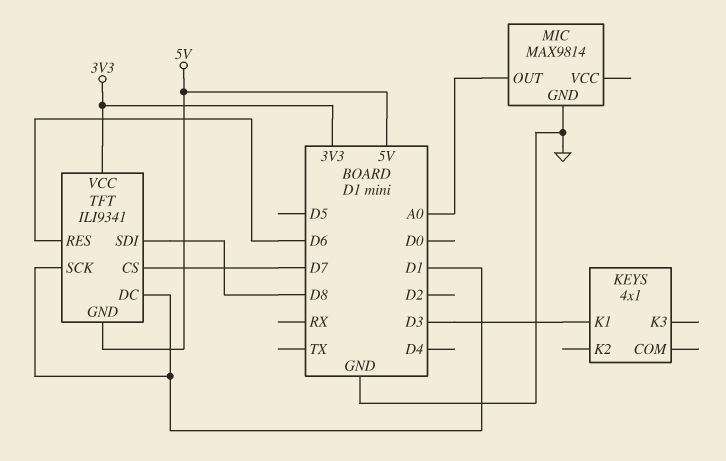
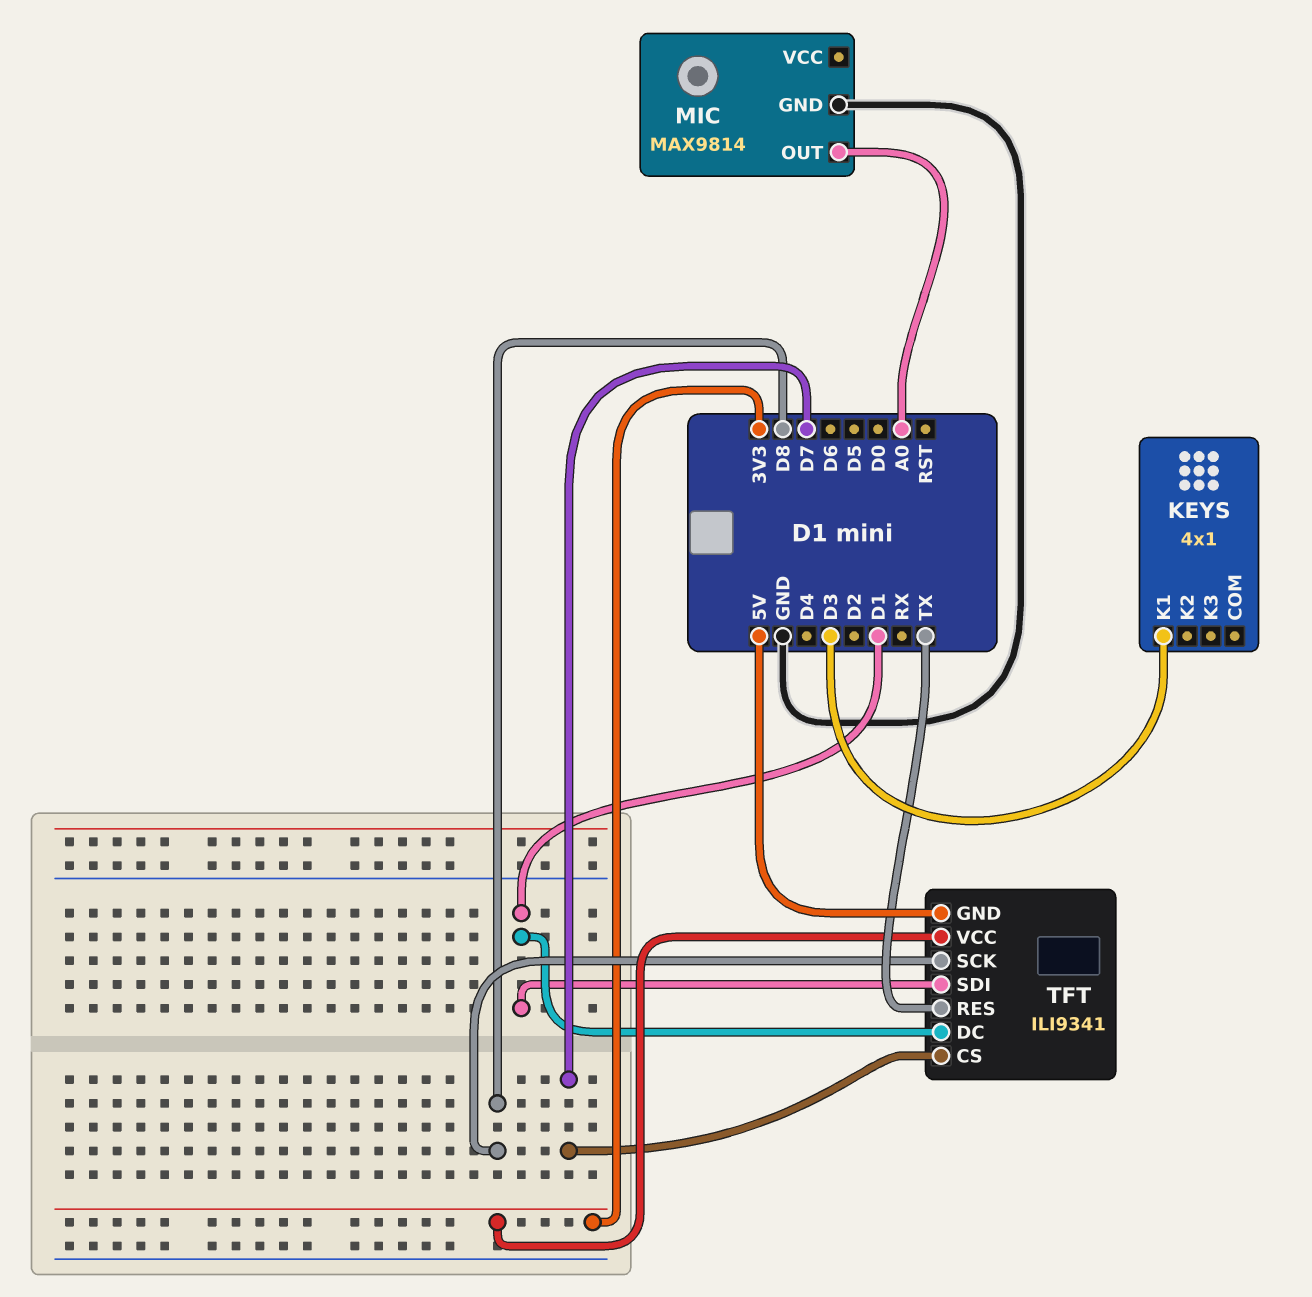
TFT pin RES: D6 -> TX
TFT pin SCK: D1 -> D8
TFT pin SDI: D8 -> D1

